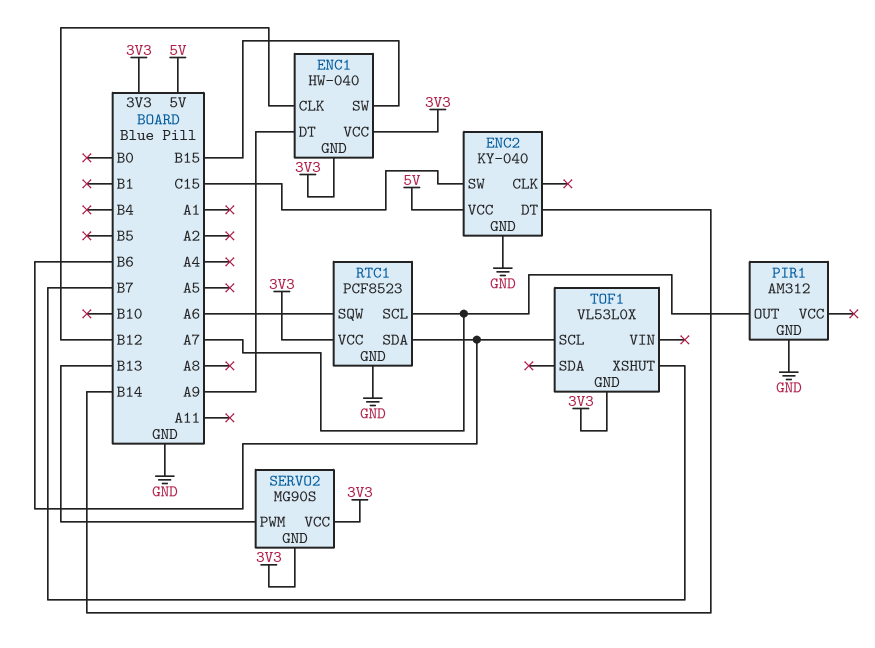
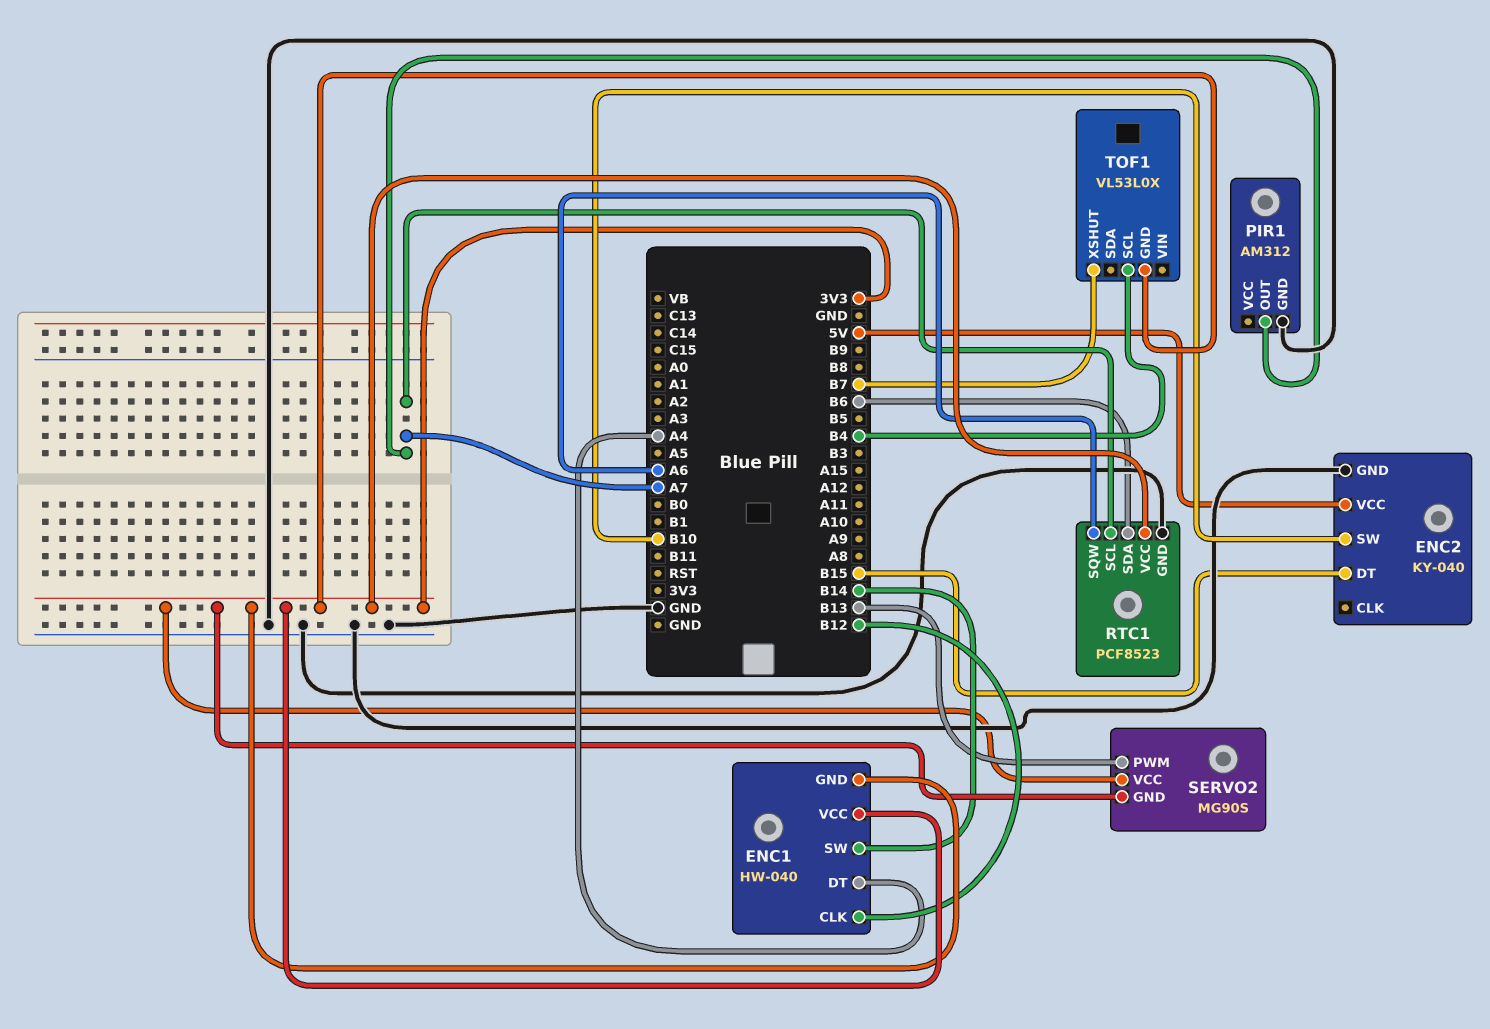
ENC1 pin DT: A9 -> A4
ENC1 pin SW: B15 -> B14
ENC2 pin DT: B14 -> B15
ENC2 pin SW: C15 -> B10
TOF1 pin SCL: B6 -> B4

